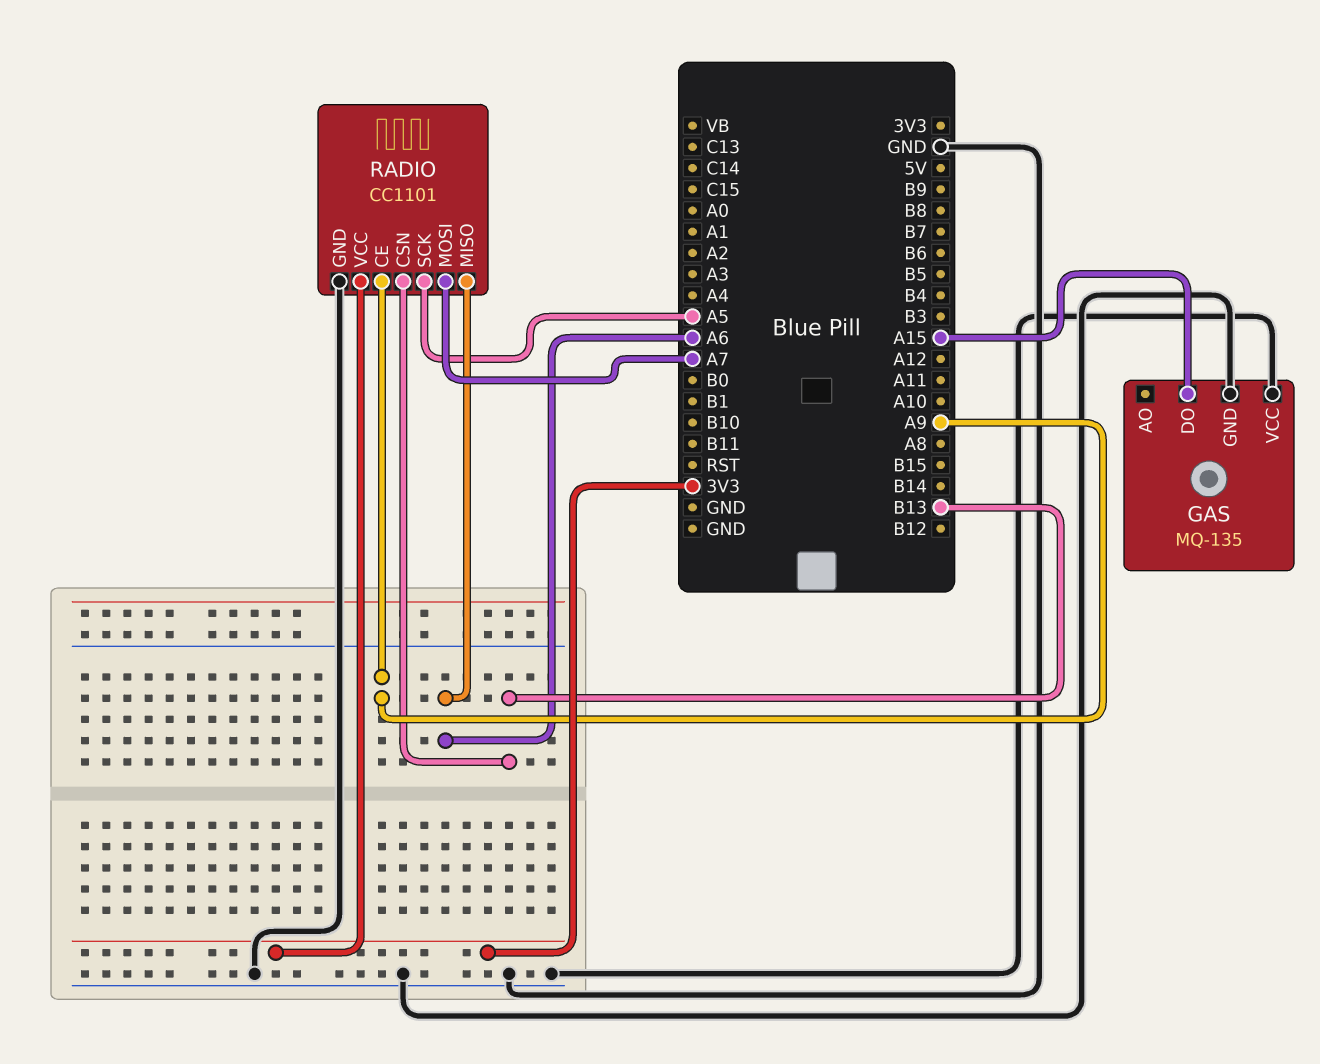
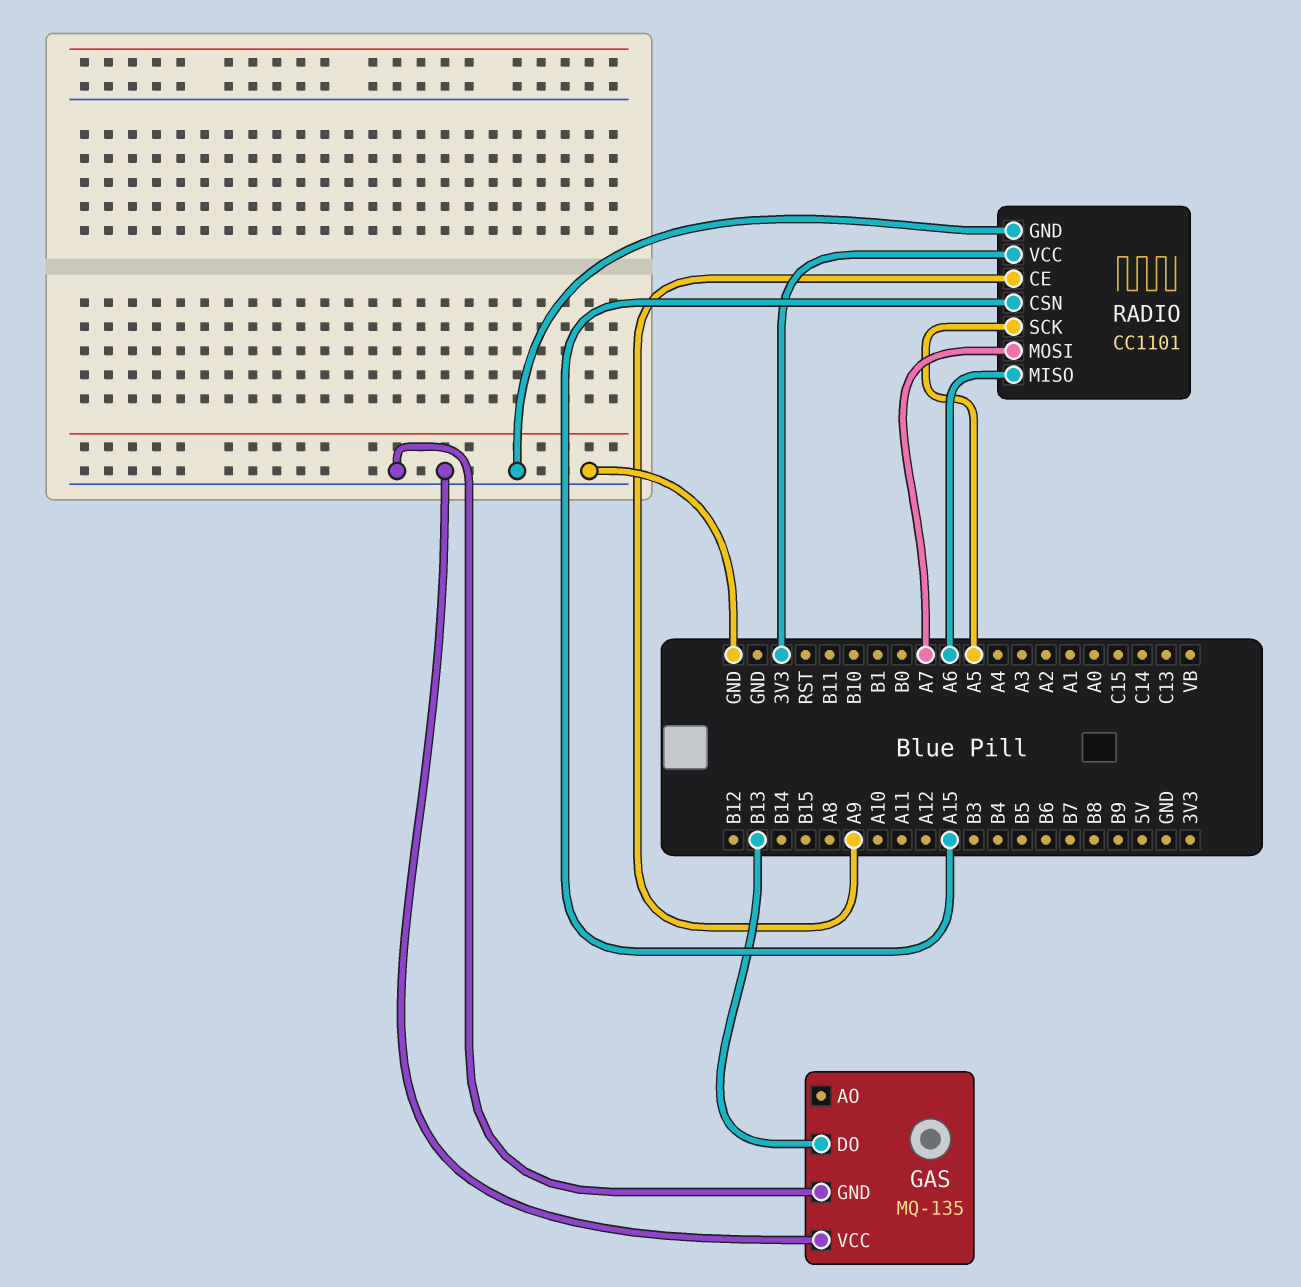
GAS pin DO: A15 -> B13
RADIO pin CSN: B13 -> A15

